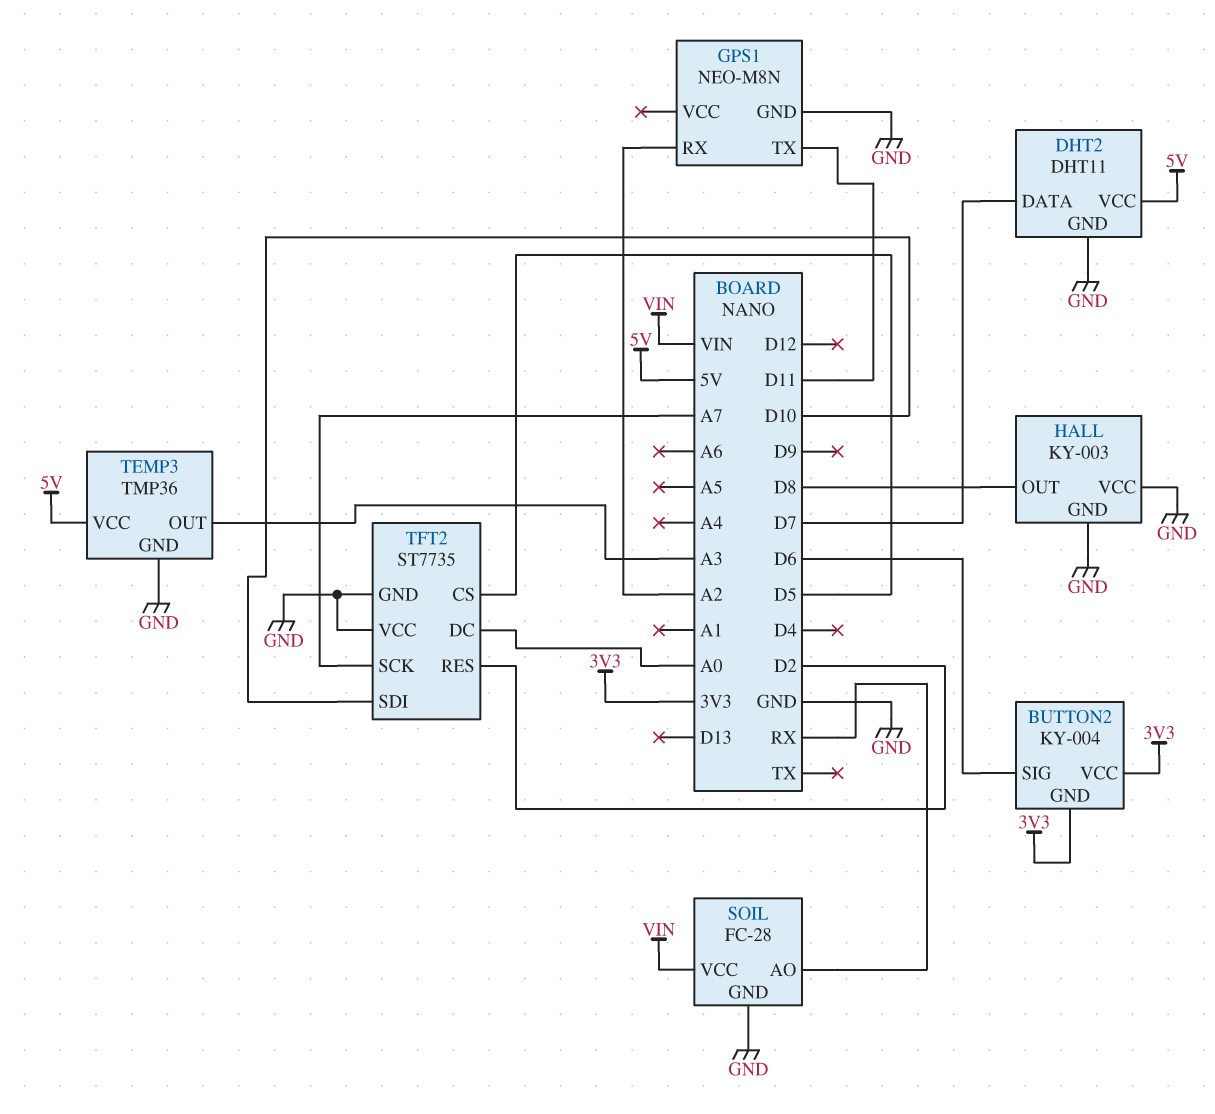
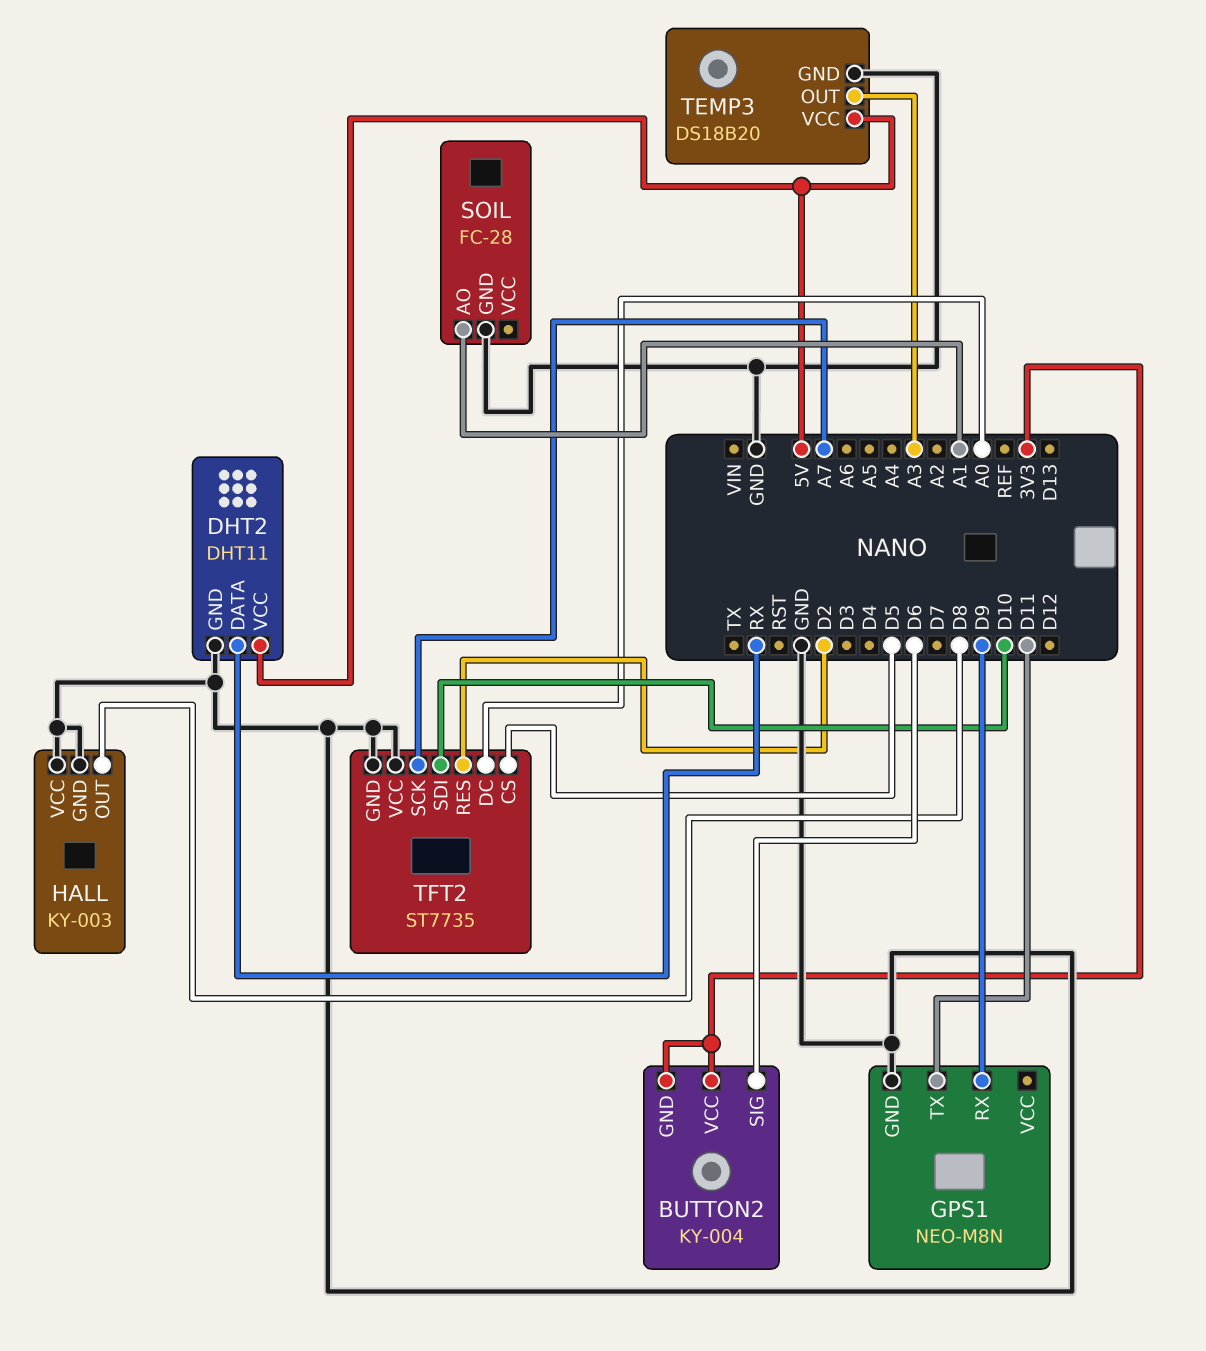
DHT2 pin DATA: D7 -> RX
GPS1 pin RX: A2 -> D9
SOIL pin AO: RX -> A1
SOIL pin VCC: VIN -> none
TEMP3: TMP36 -> DS18B20

